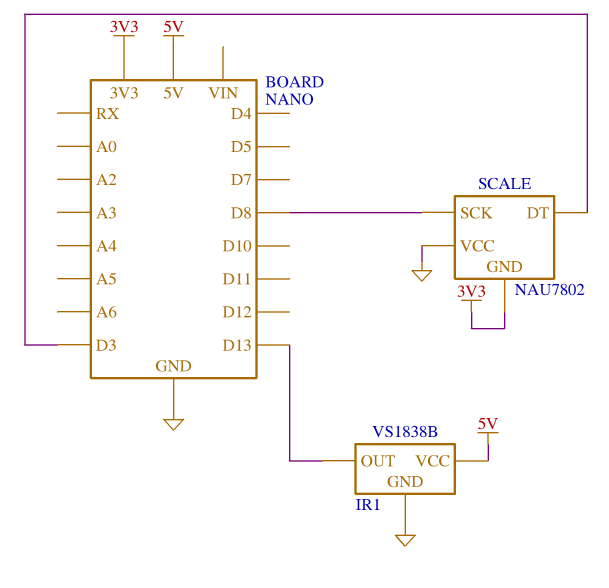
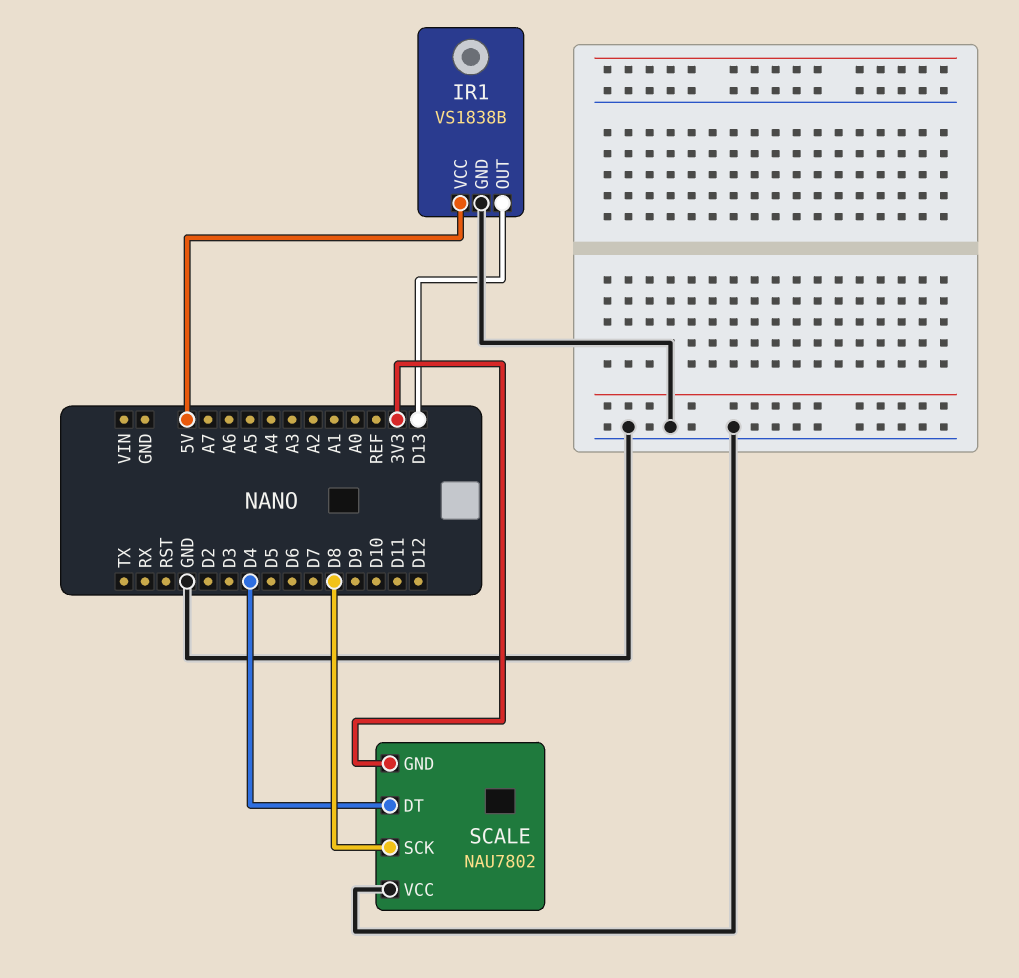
SCALE pin DT: D3 -> D4

